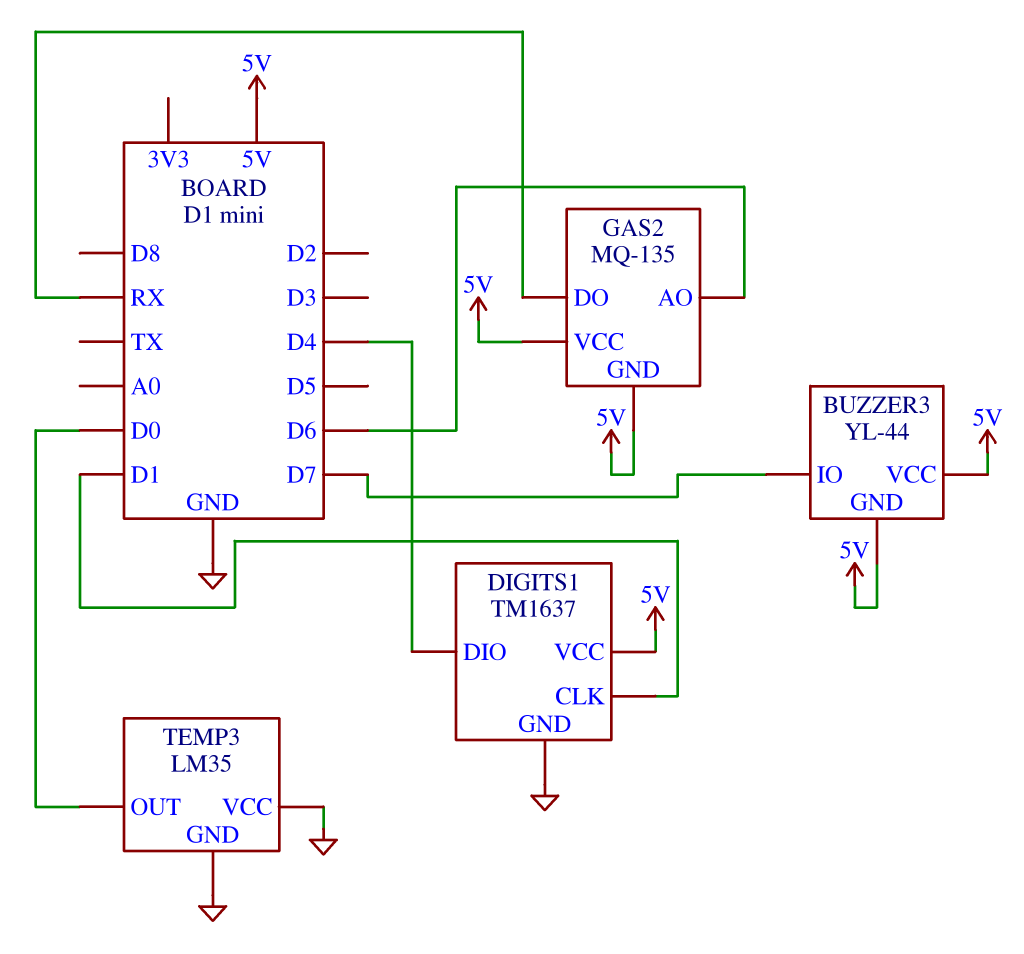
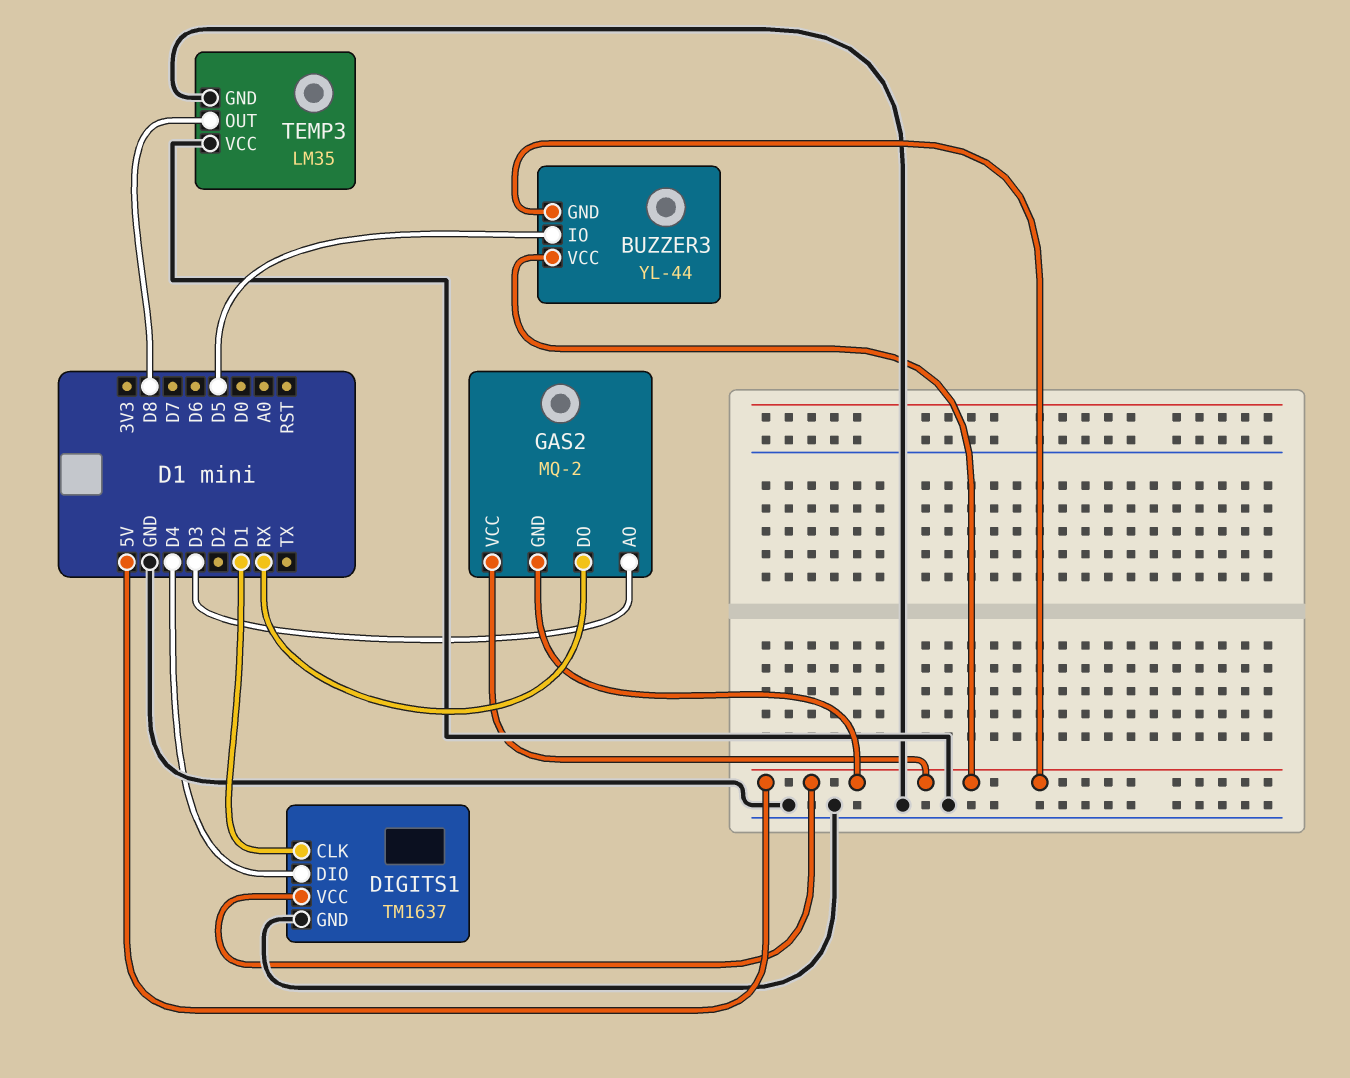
BUZZER3 pin IO: D7 -> D5
GAS2: MQ-135 -> MQ-2
GAS2 pin AO: D6 -> D3
TEMP3 pin OUT: D0 -> D8

